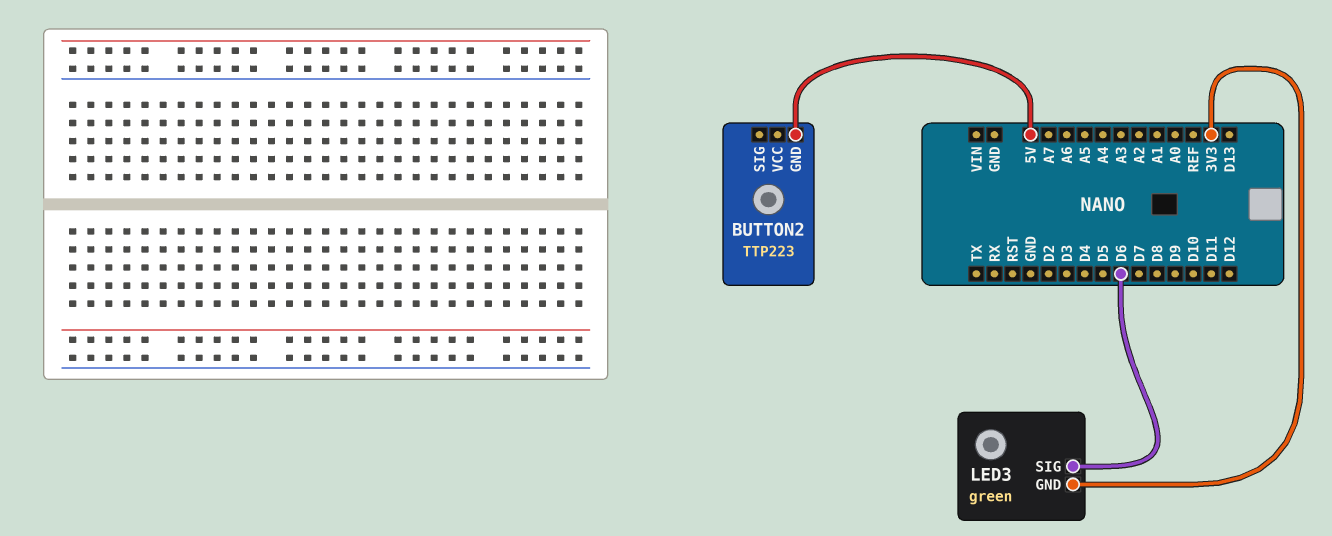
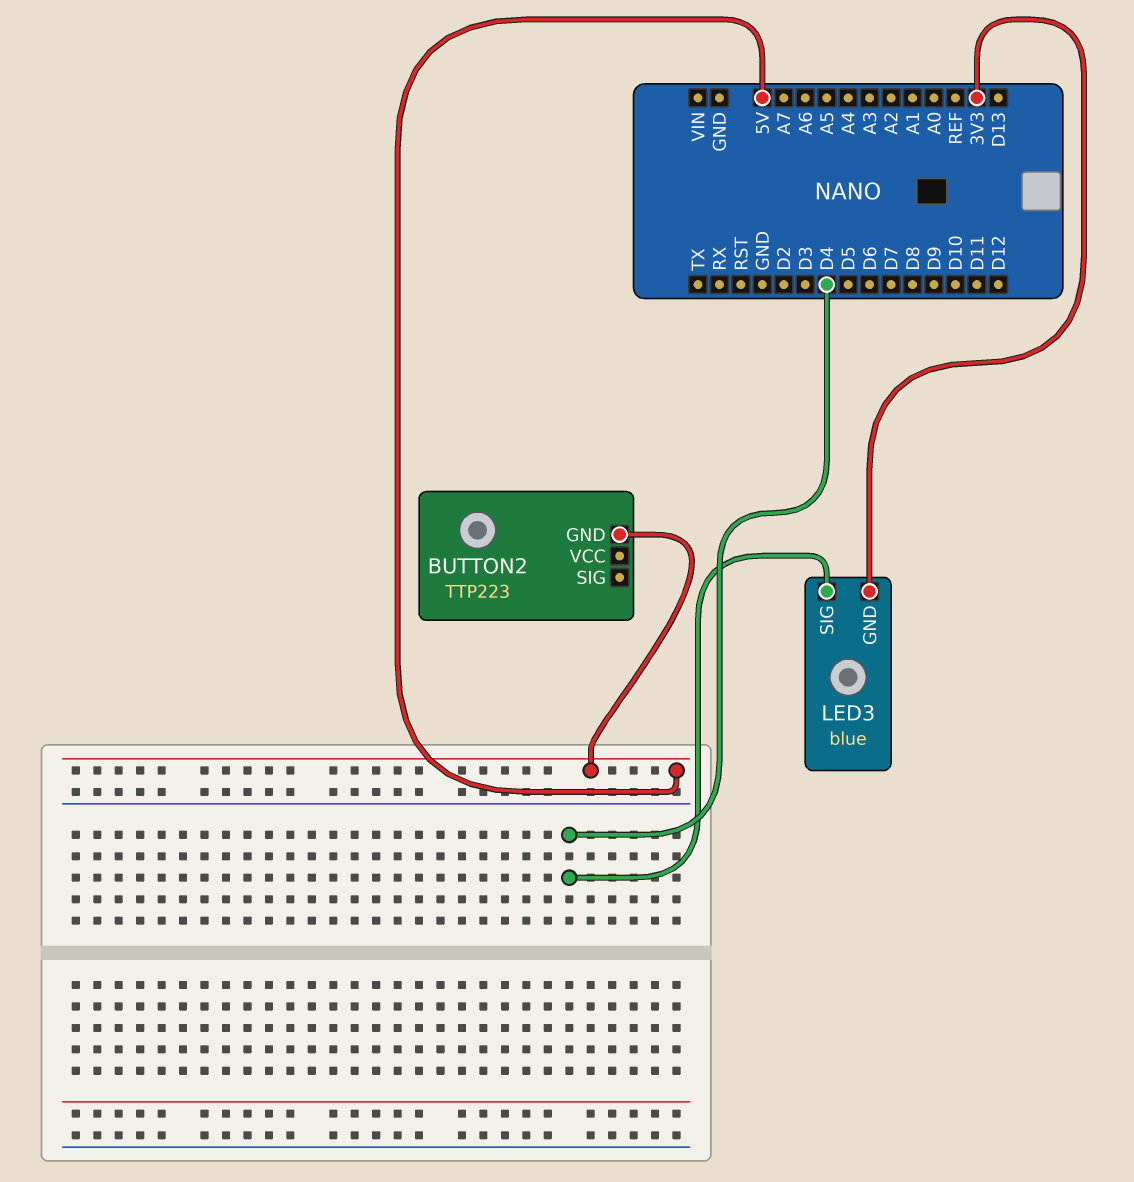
LED3: green -> blue
LED3 pin SIG: D6 -> D4

